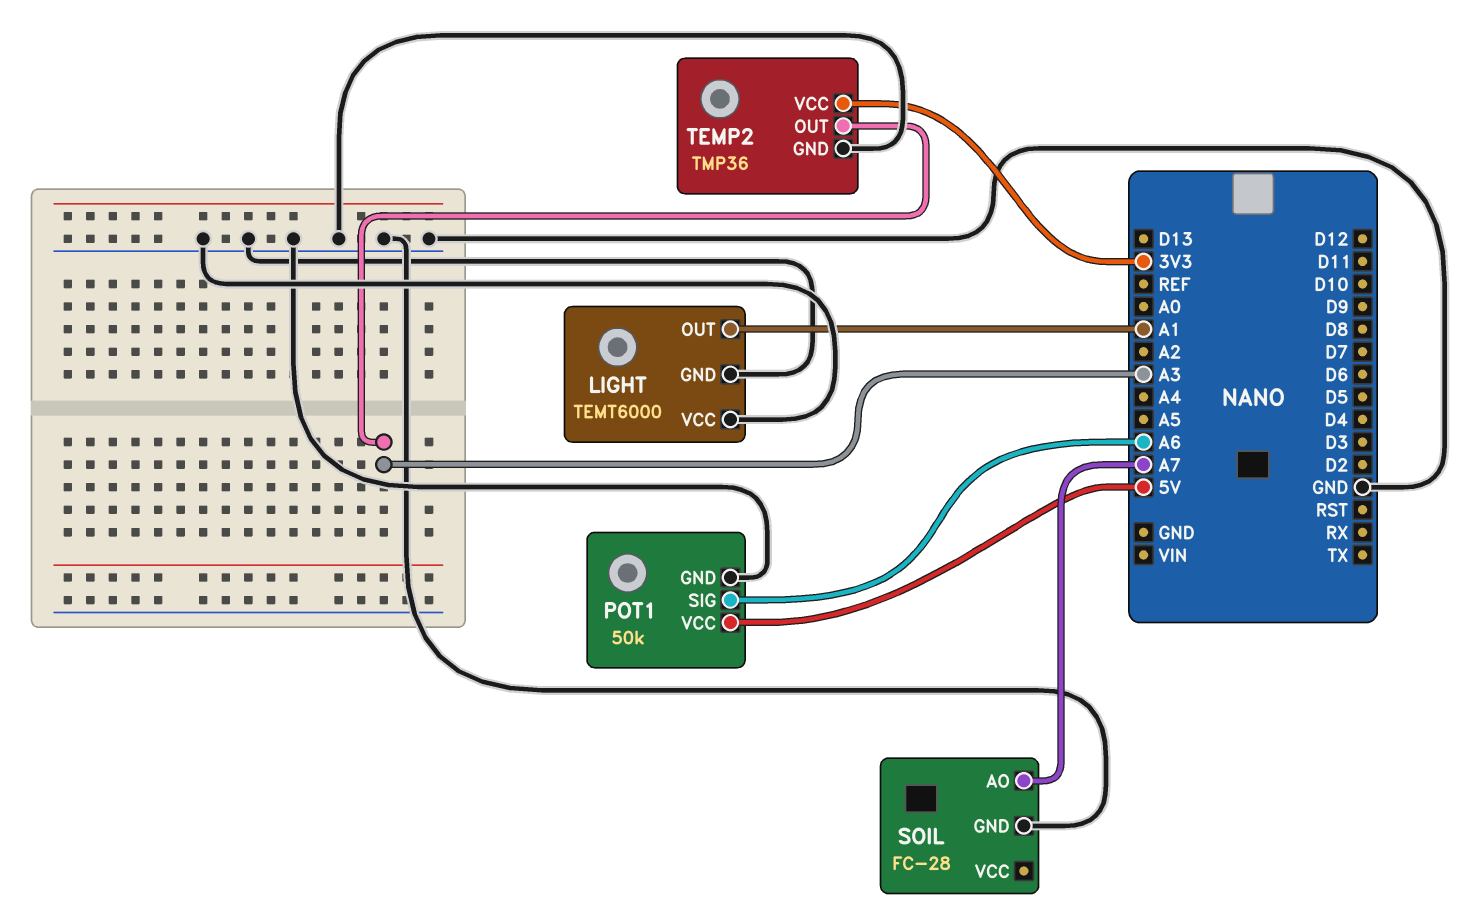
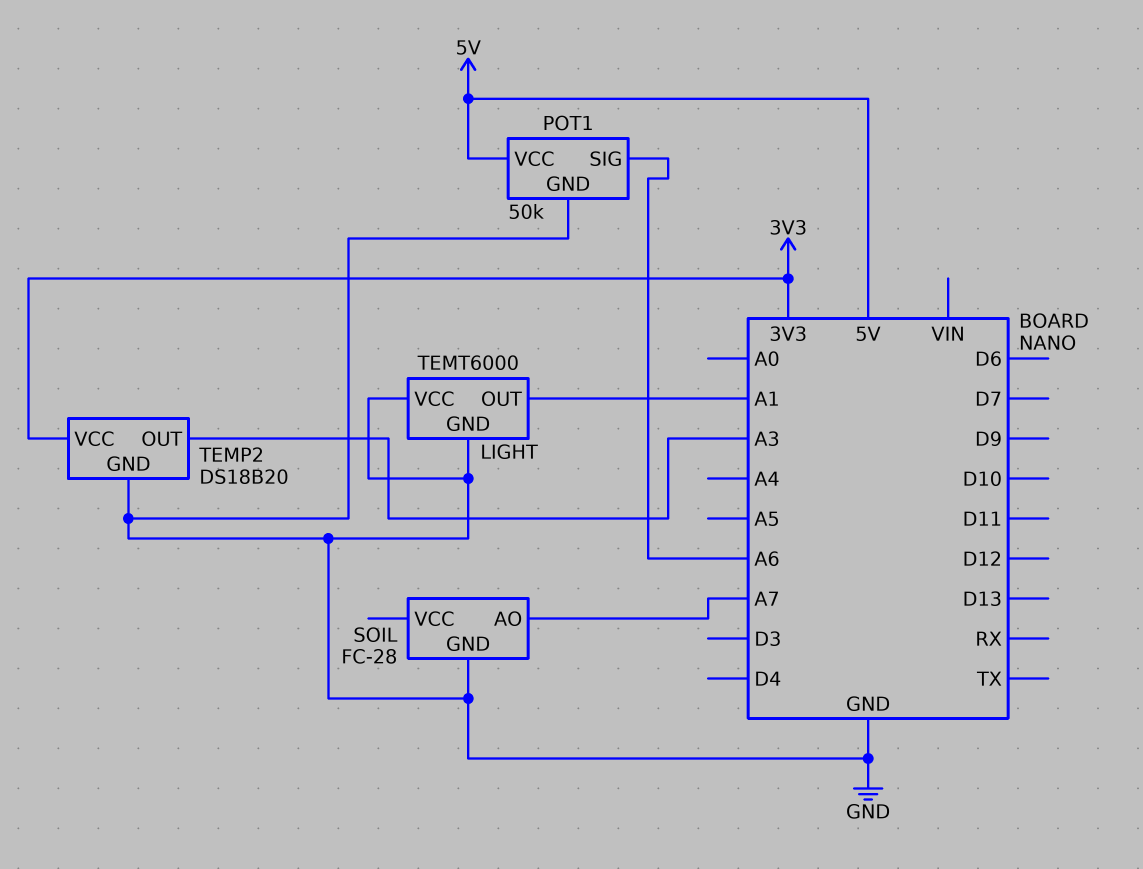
TEMP2: TMP36 -> DS18B20

